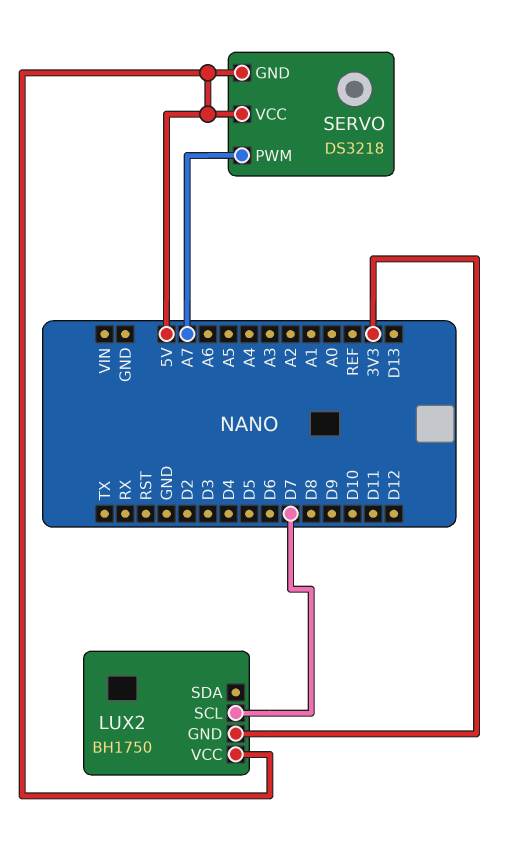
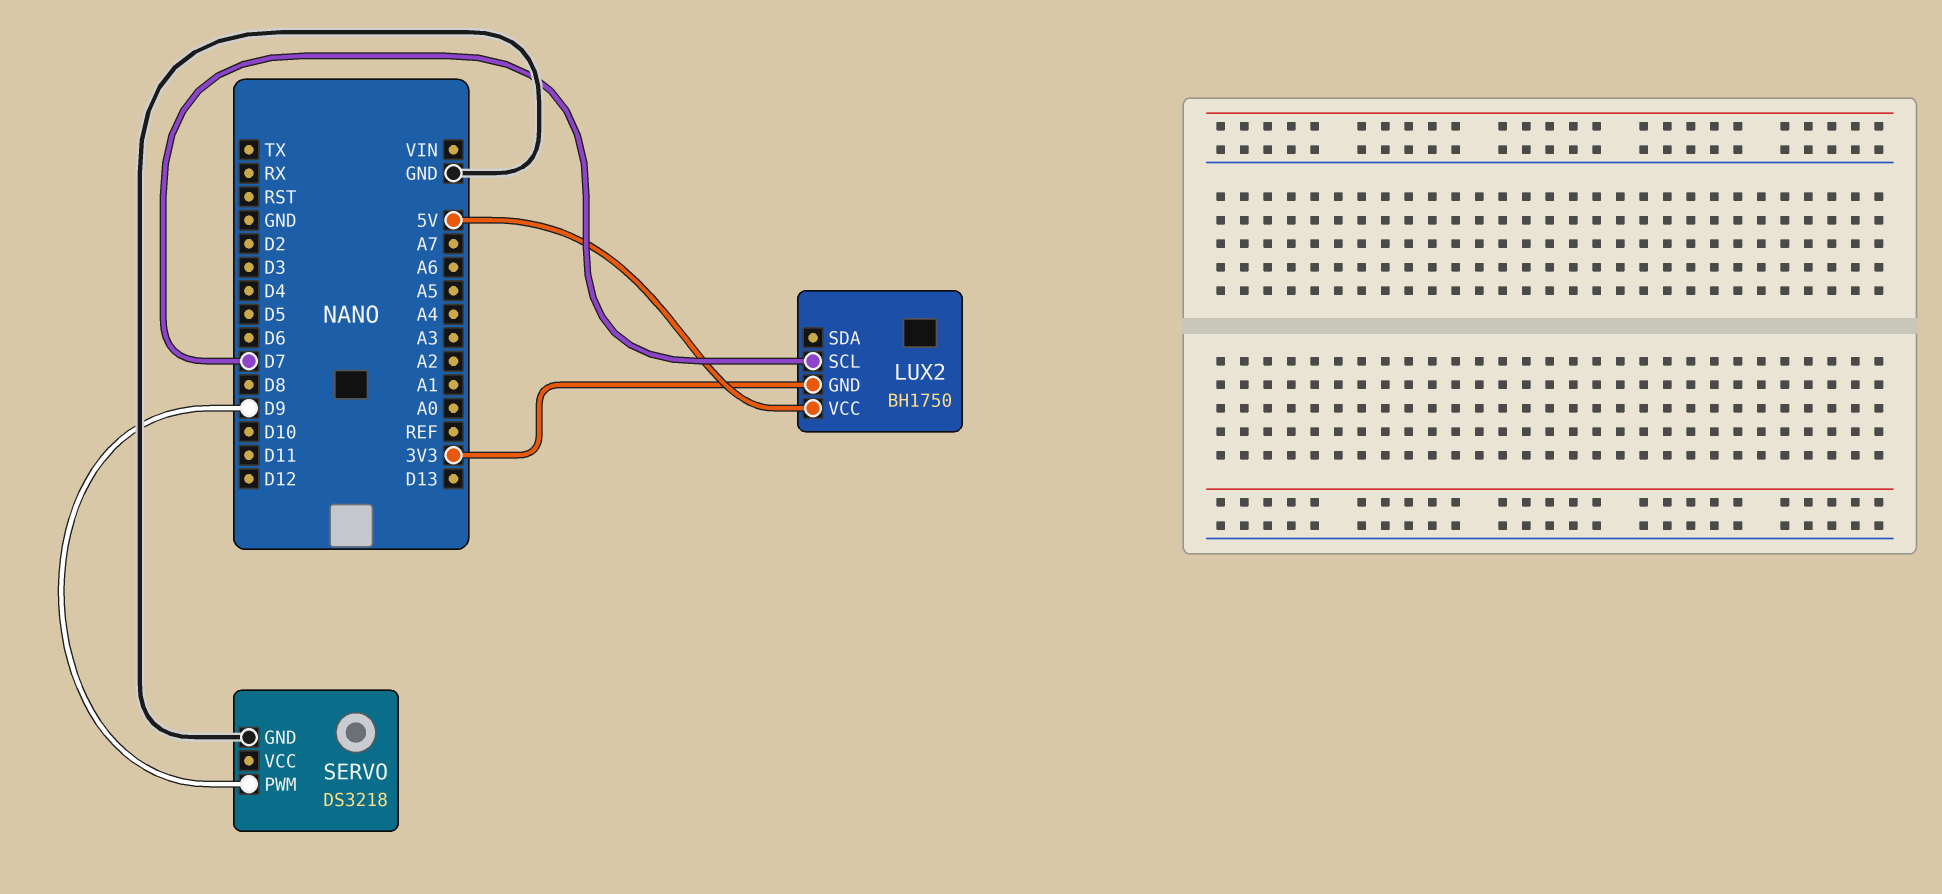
SERVO pin GND: 5V -> GND
SERVO pin PWM: A7 -> D9
SERVO pin VCC: 5V -> none

